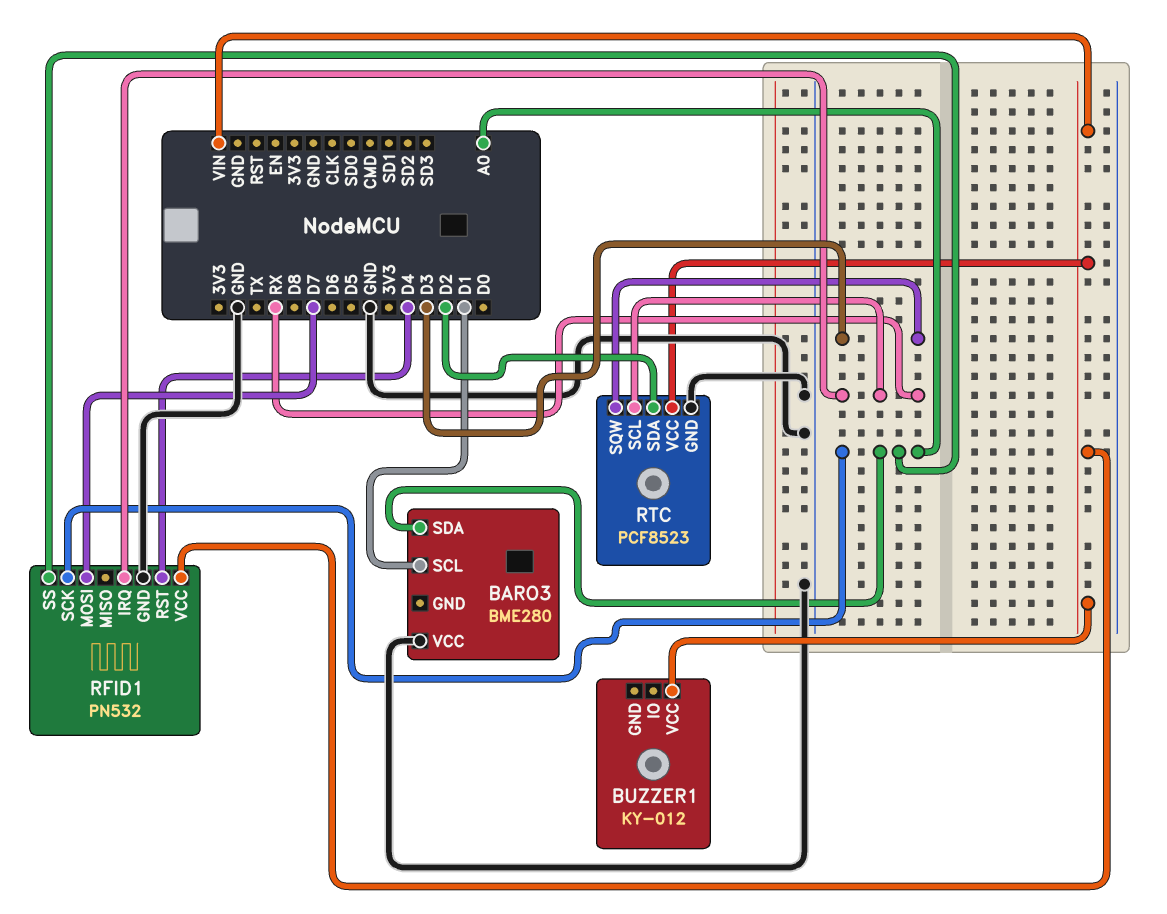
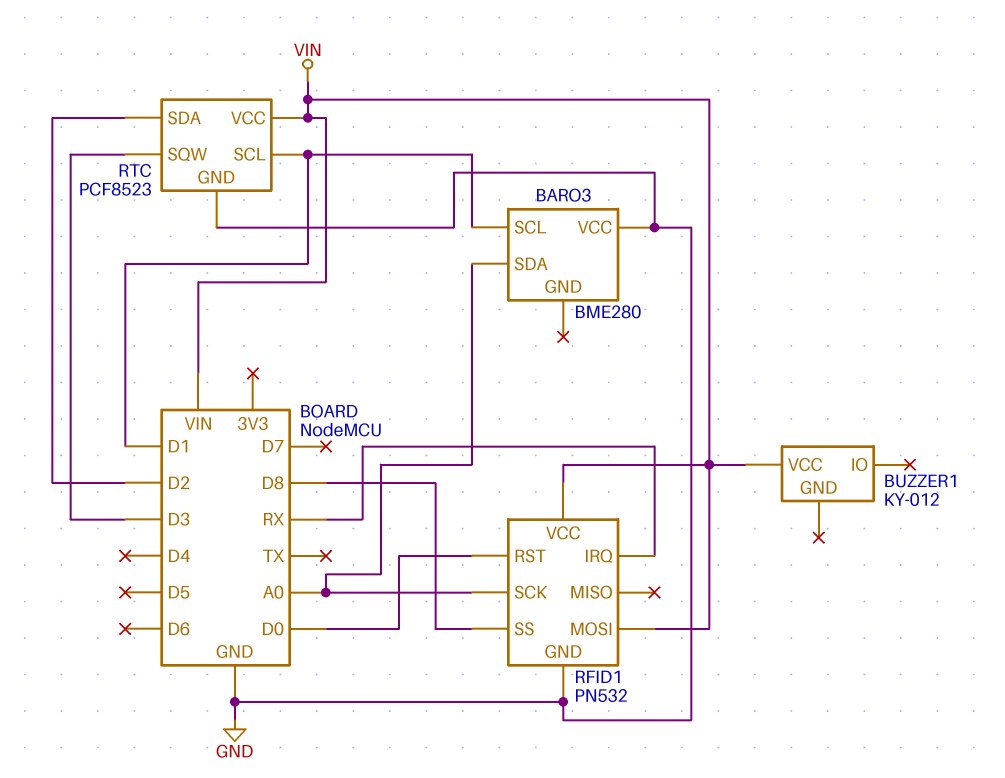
RFID1 pin MOSI: D7 -> VIN
RFID1 pin RST: D4 -> D0
RFID1 pin SS: A0 -> D8
RTC pin SCL: RX -> D1

